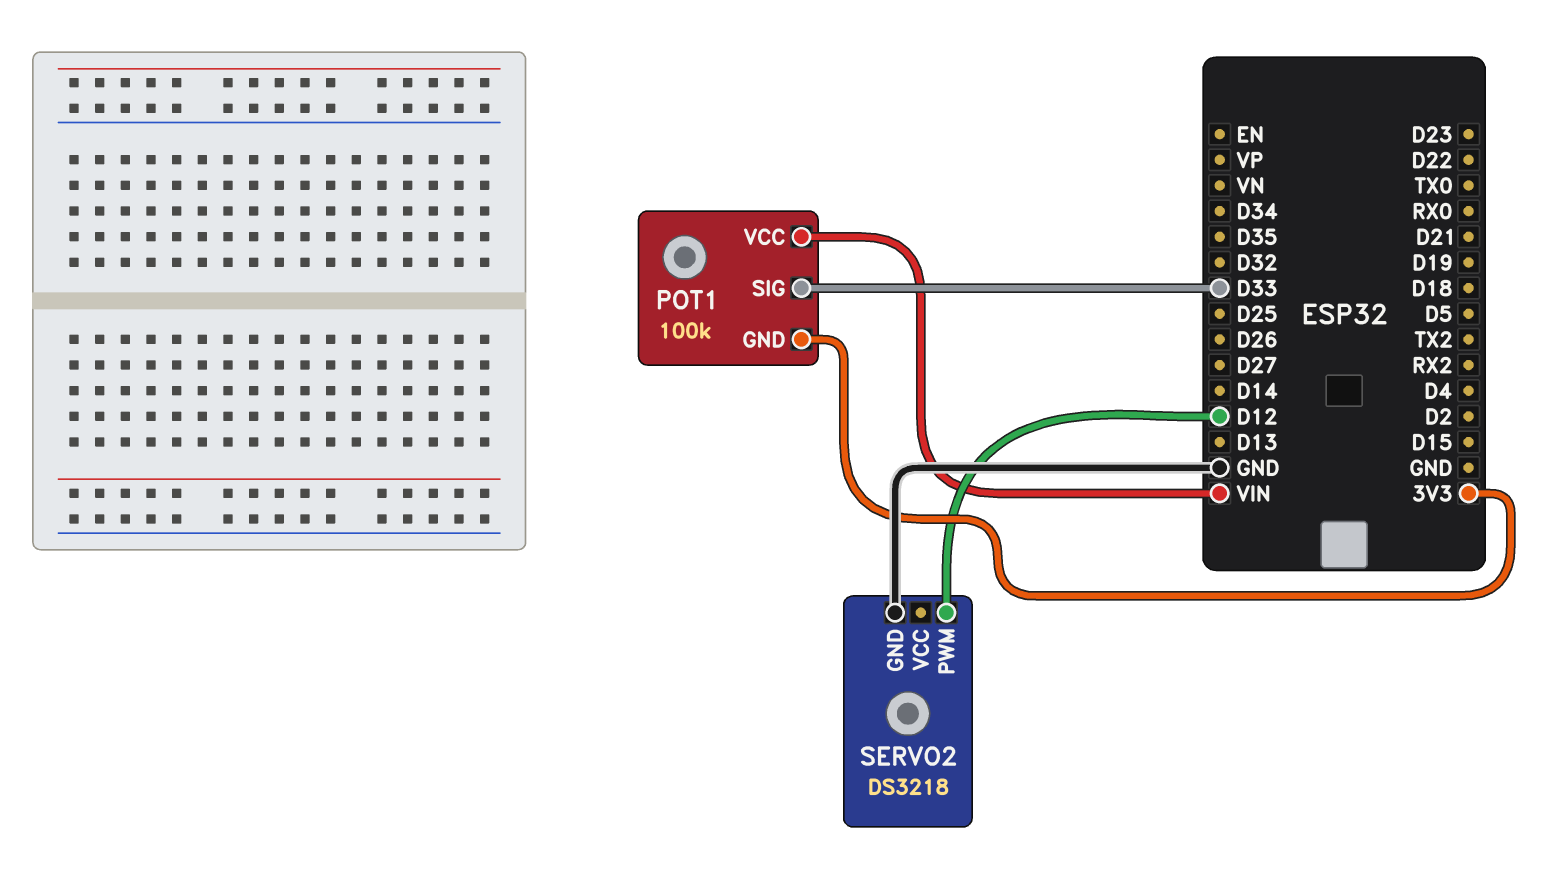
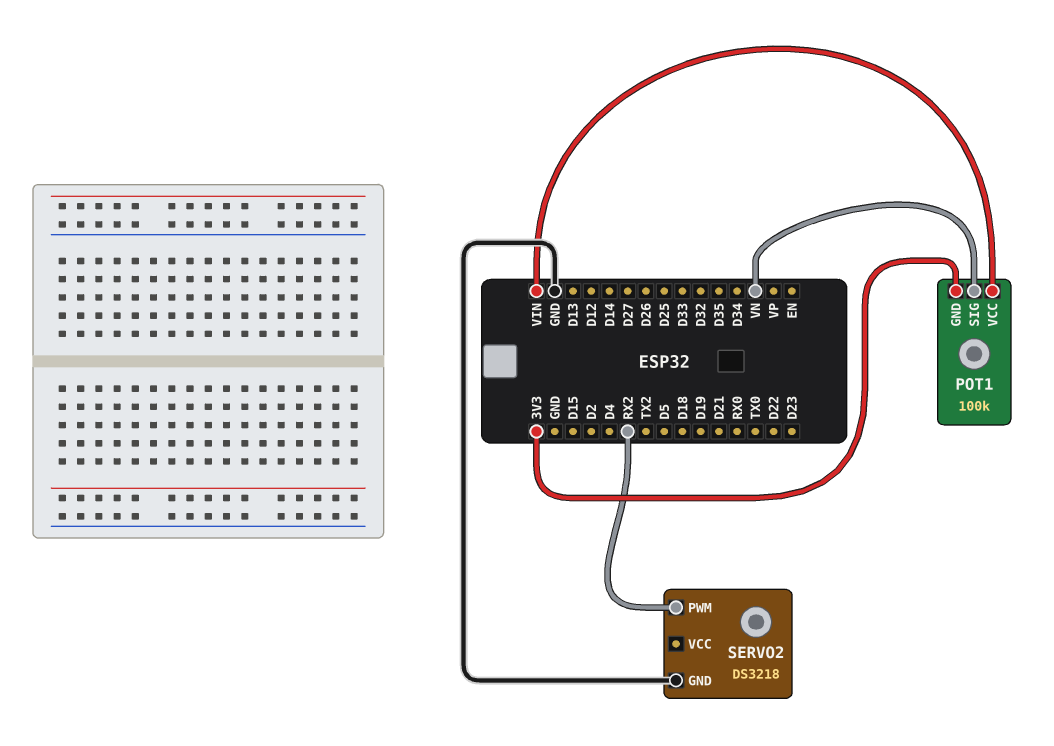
POT1 pin SIG: D33 -> VN
SERVO2 pin PWM: D12 -> RX2

